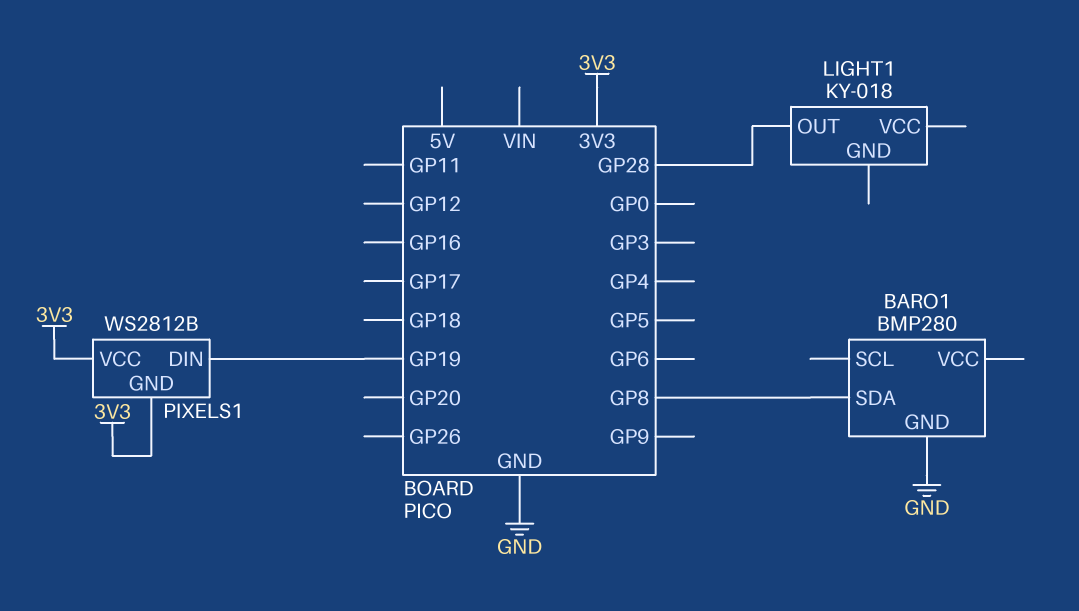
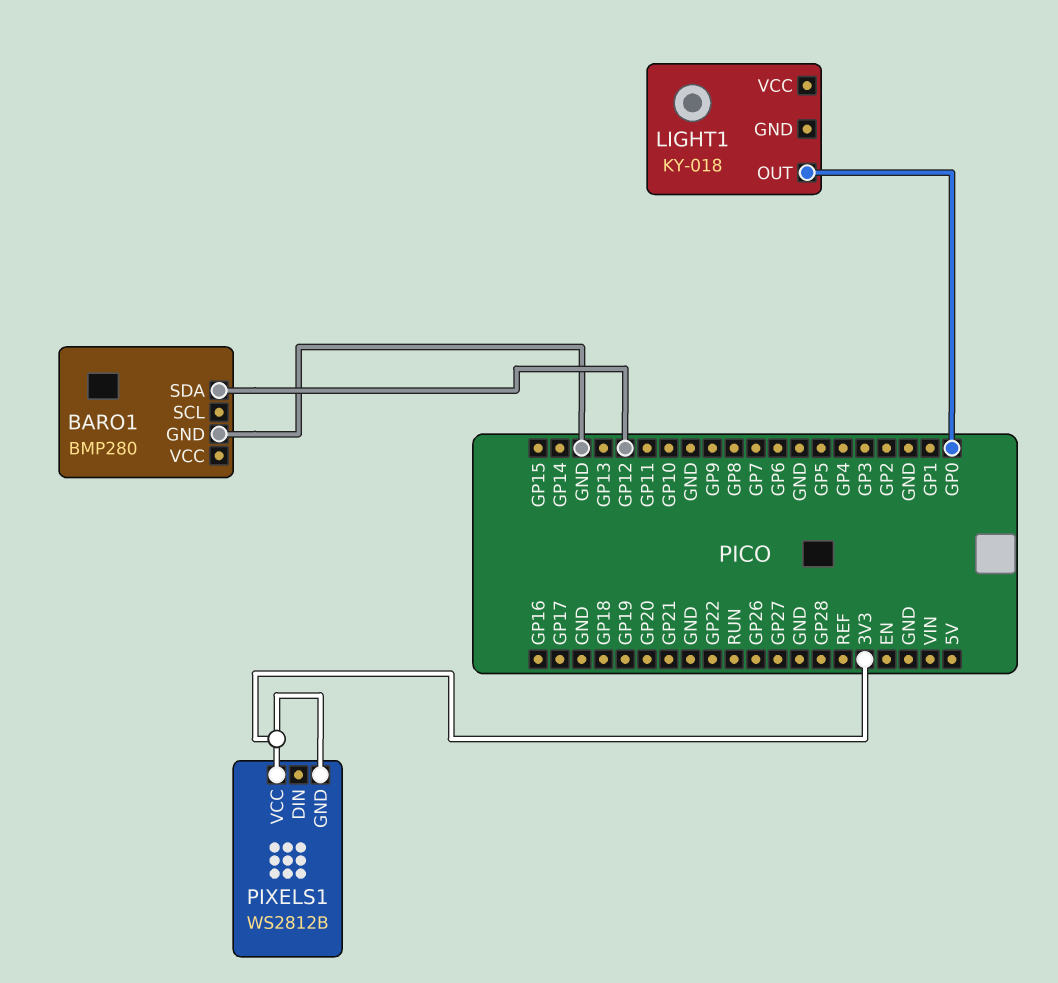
BARO1 pin SDA: GP8 -> GP12
LIGHT1 pin OUT: GP28 -> GP0
PIXELS1 pin DIN: GP19 -> none

